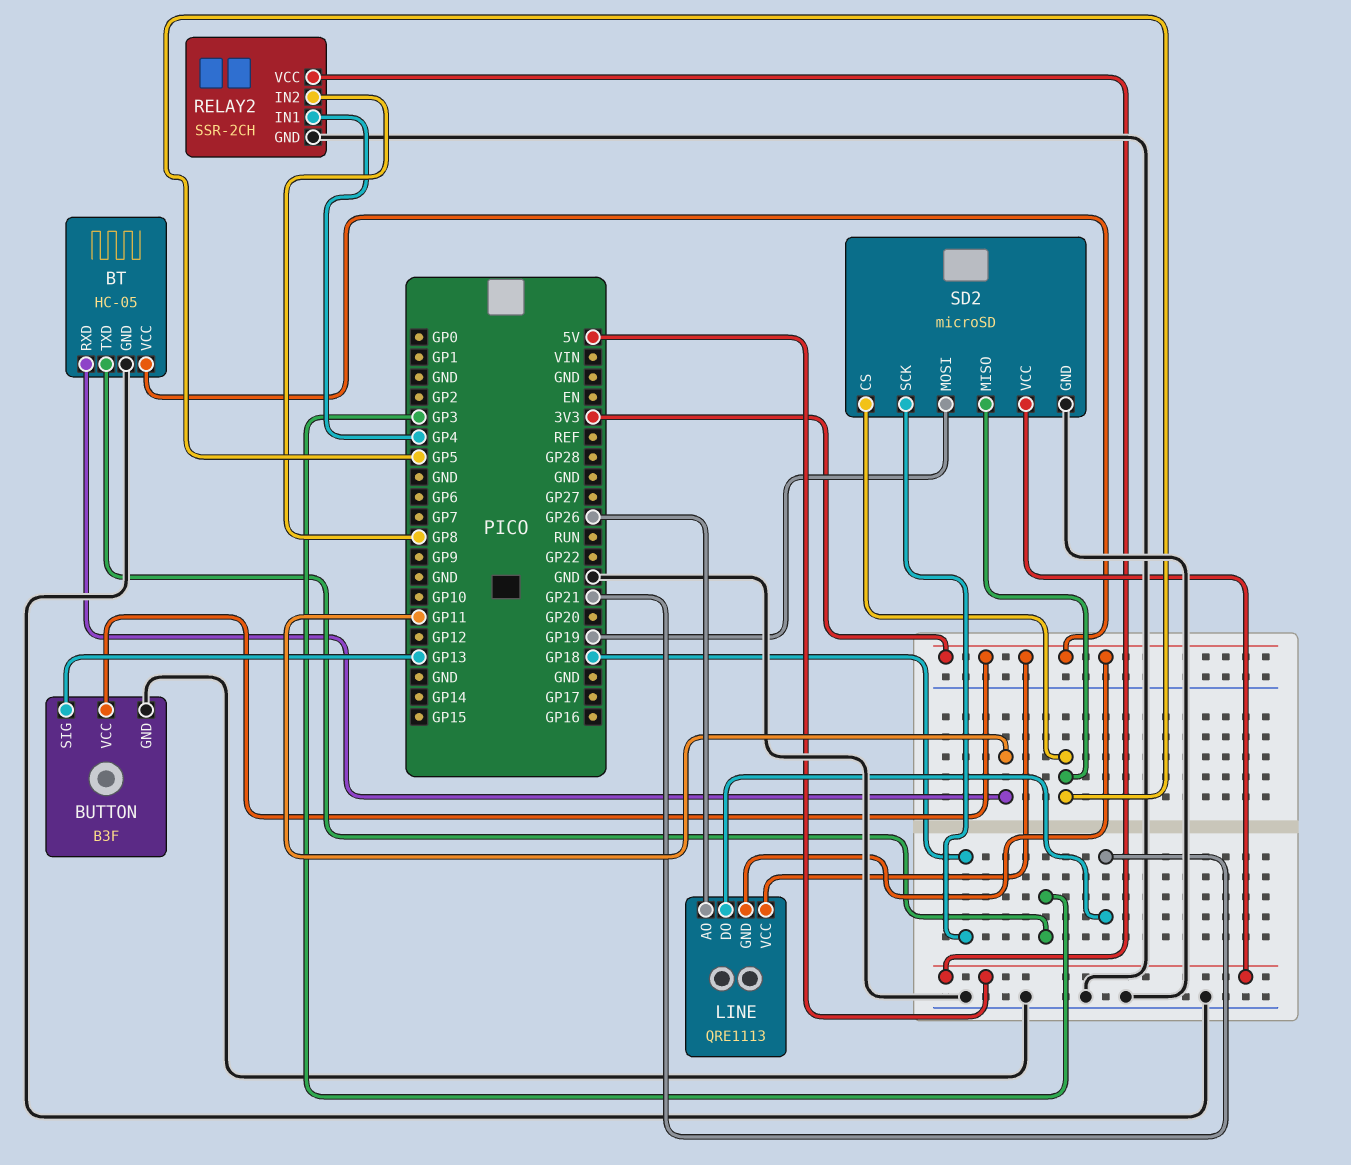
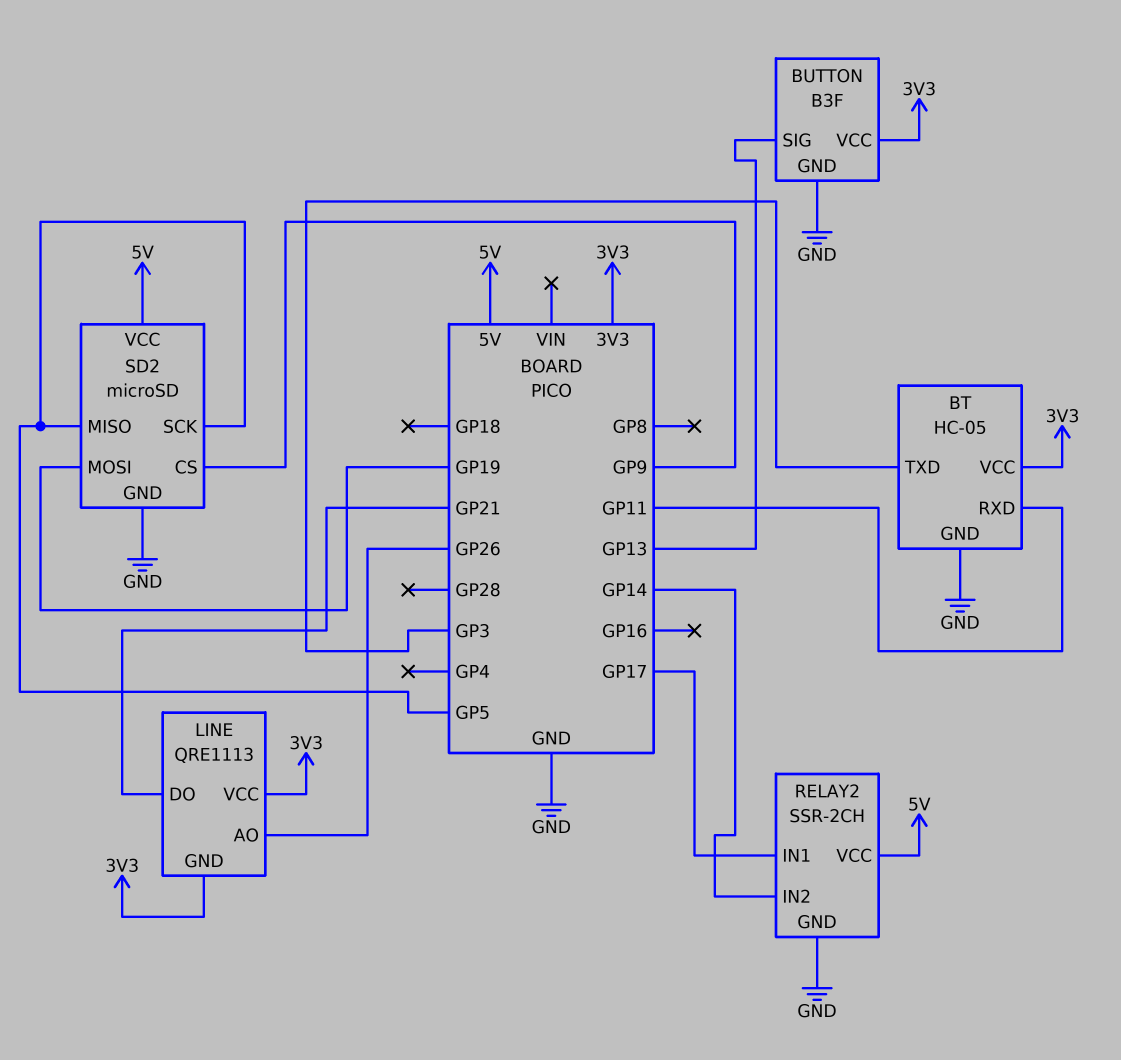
RELAY2 pin IN1: GP4 -> GP17
RELAY2 pin IN2: GP8 -> GP14
SD2 pin CS: GP5 -> GP9
SD2 pin SCK: GP18 -> GP5

